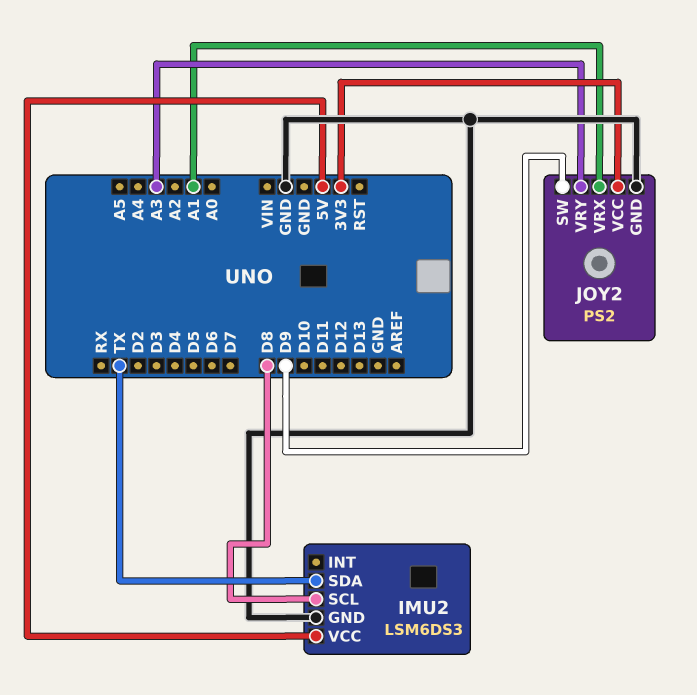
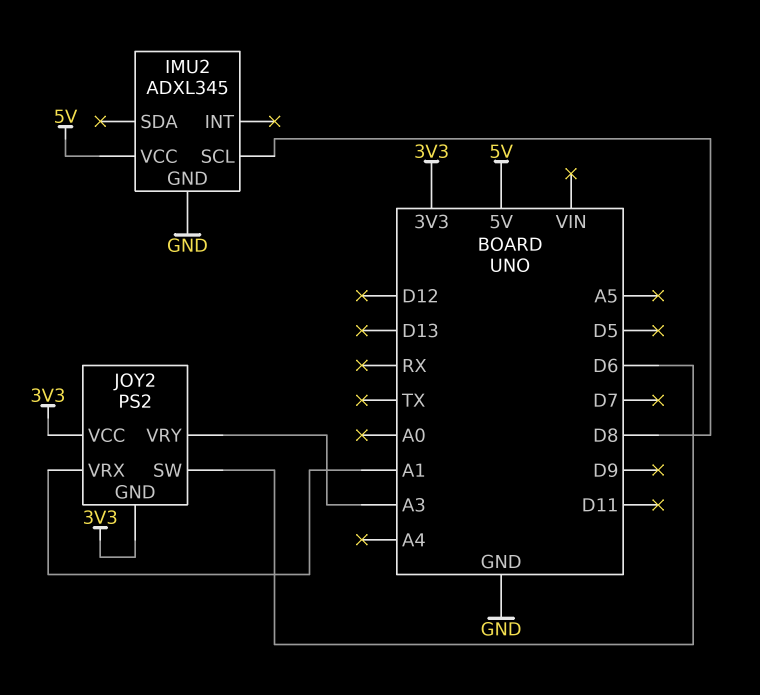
IMU2: LSM6DS3 -> ADXL345
IMU2 pin SDA: TX -> none
JOY2 pin GND: GND -> 3V3
JOY2 pin SW: D9 -> D6

